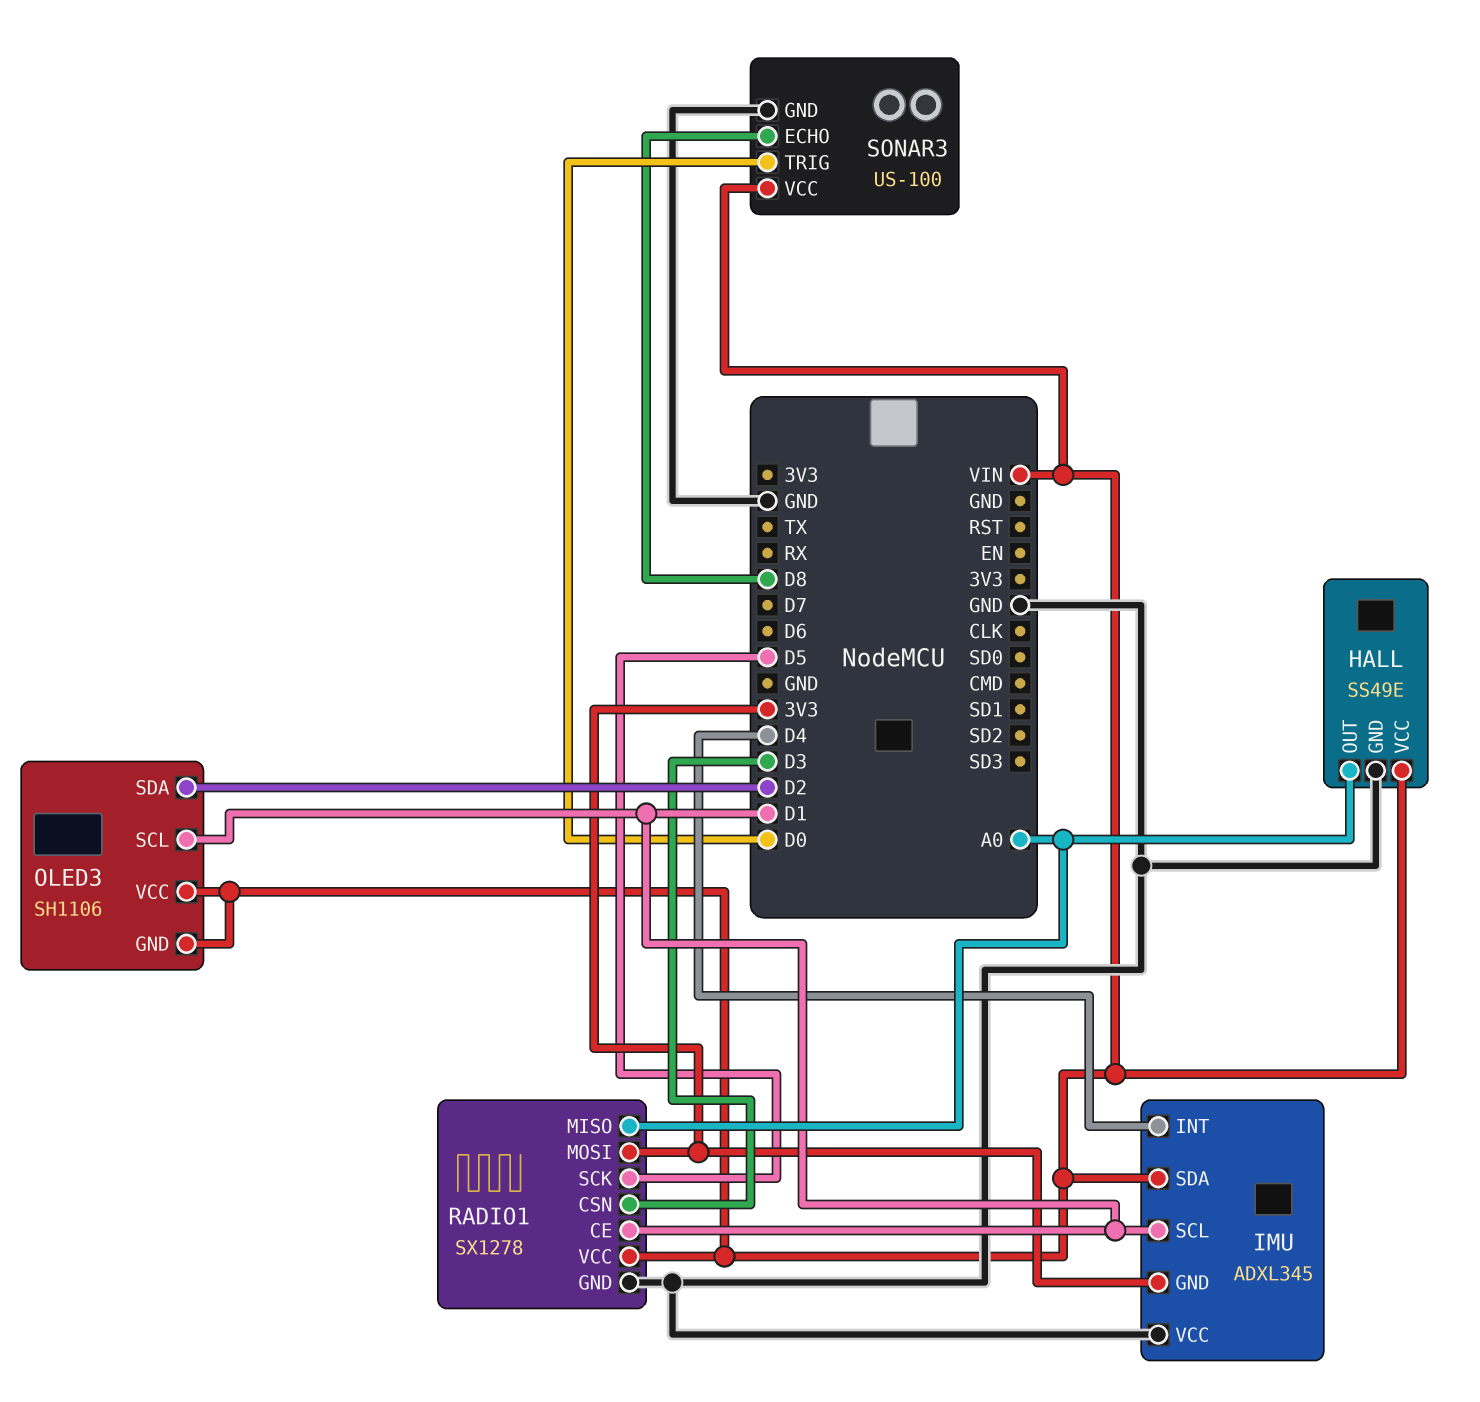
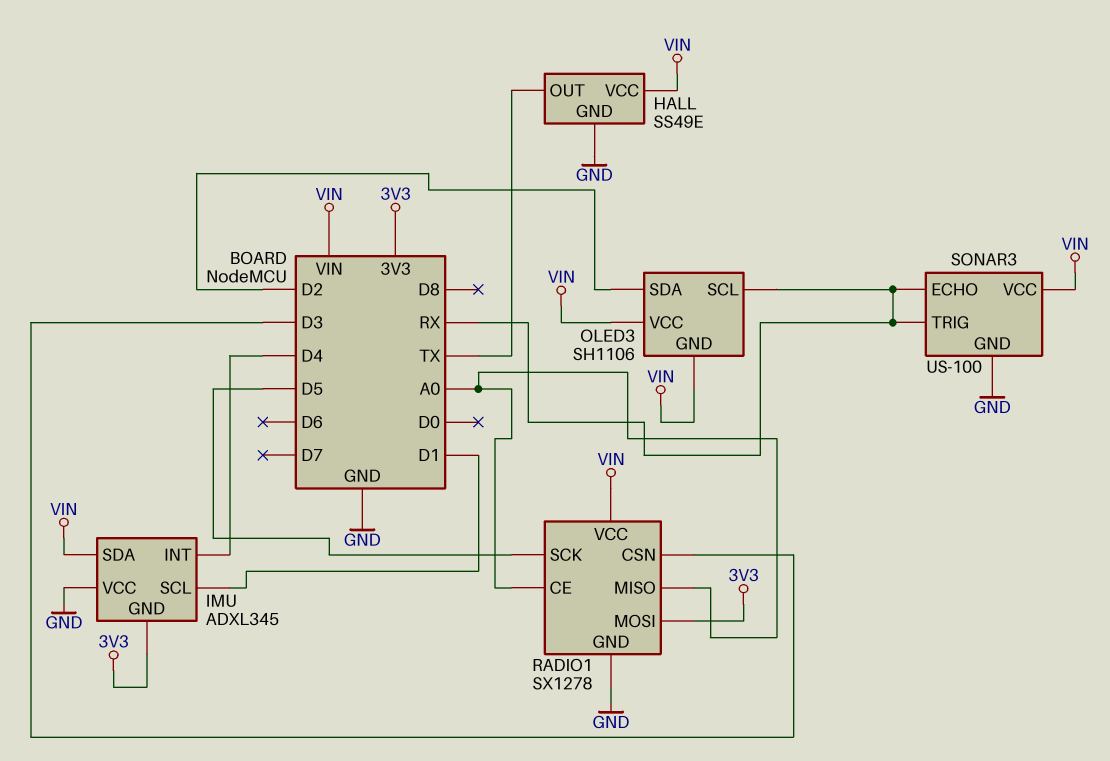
HALL pin OUT: A0 -> TX
OLED3 pin SCL: D1 -> RX
RADIO1 pin CE: D1 -> A0
SONAR3 pin ECHO: D8 -> RX
SONAR3 pin TRIG: D0 -> RX

